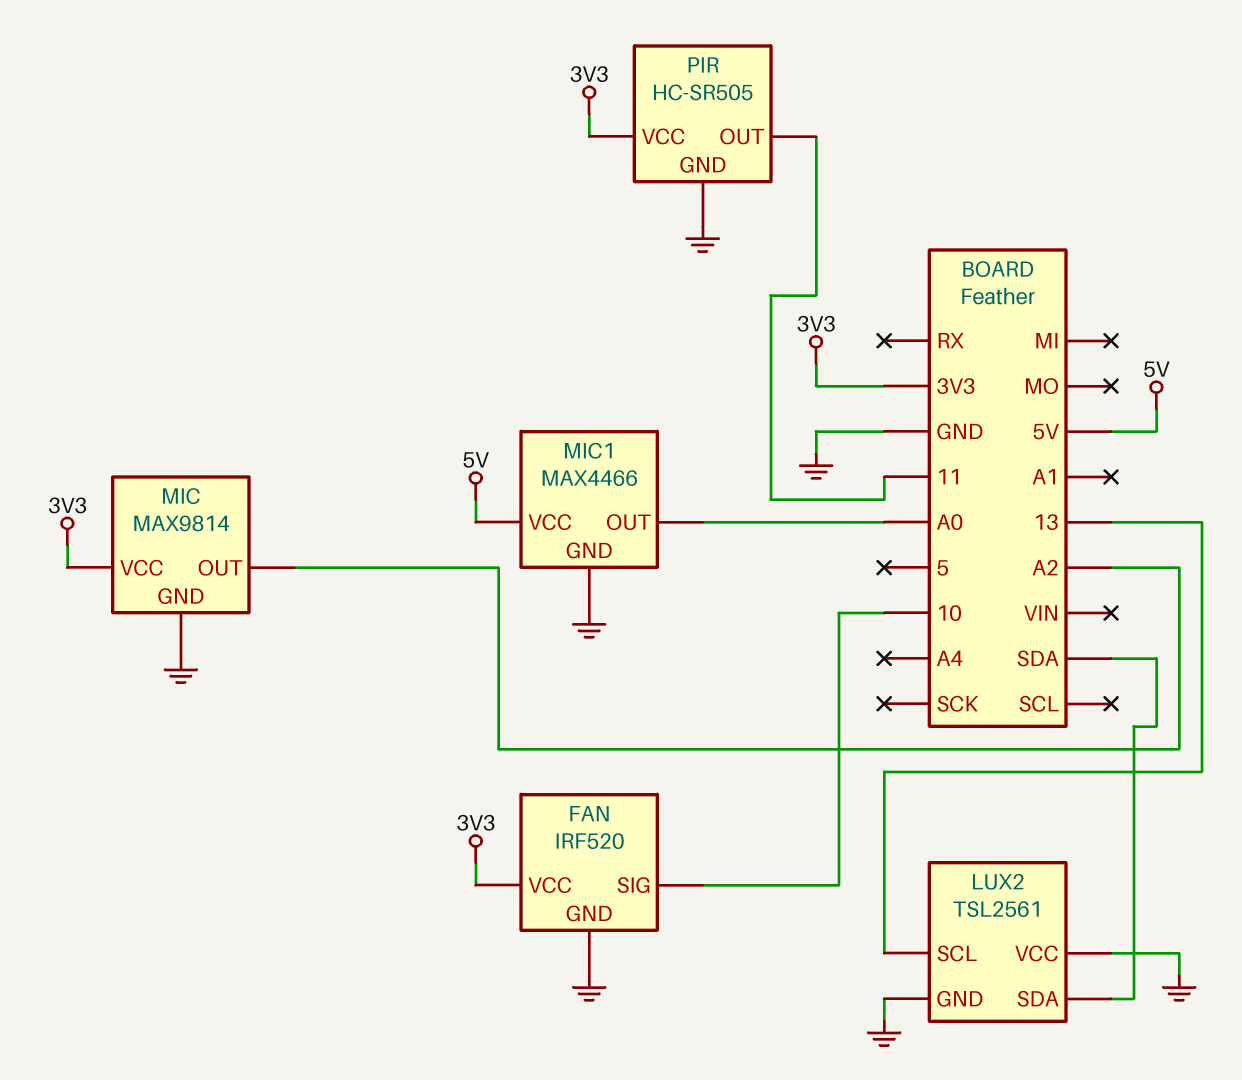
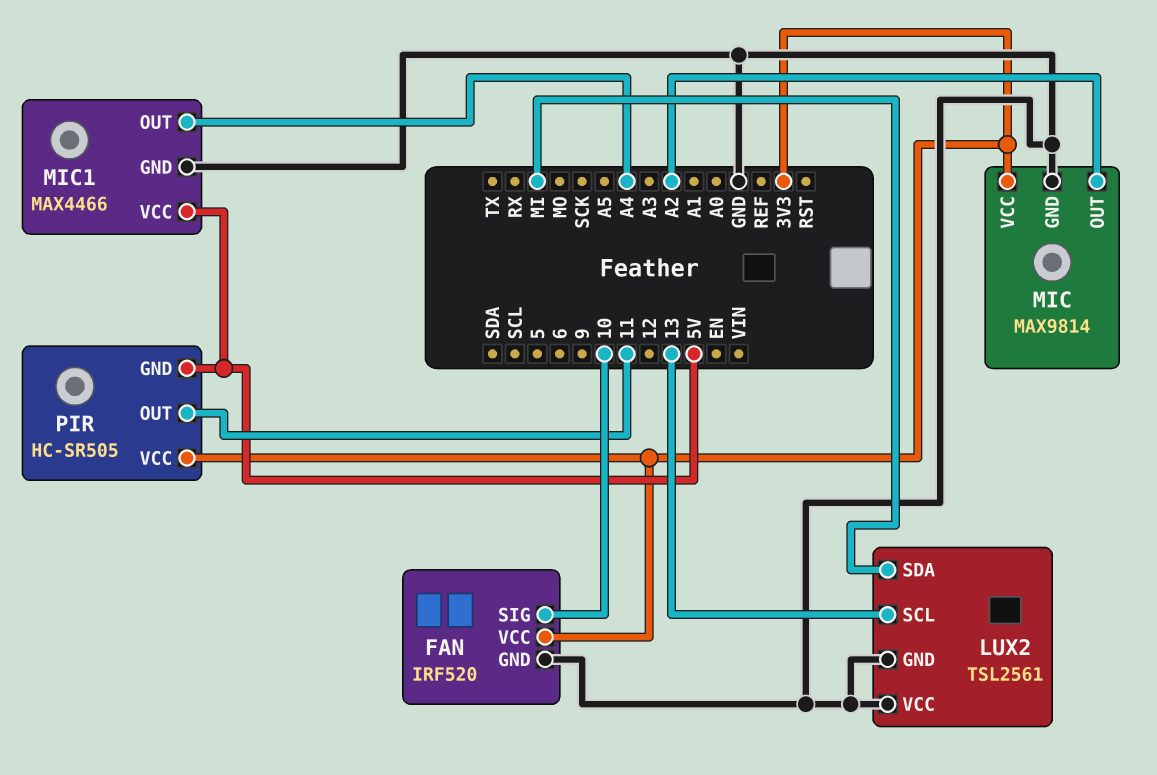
LUX2 pin SDA: SDA -> MI
MIC1 pin OUT: A0 -> A4
PIR pin GND: GND -> 5V

